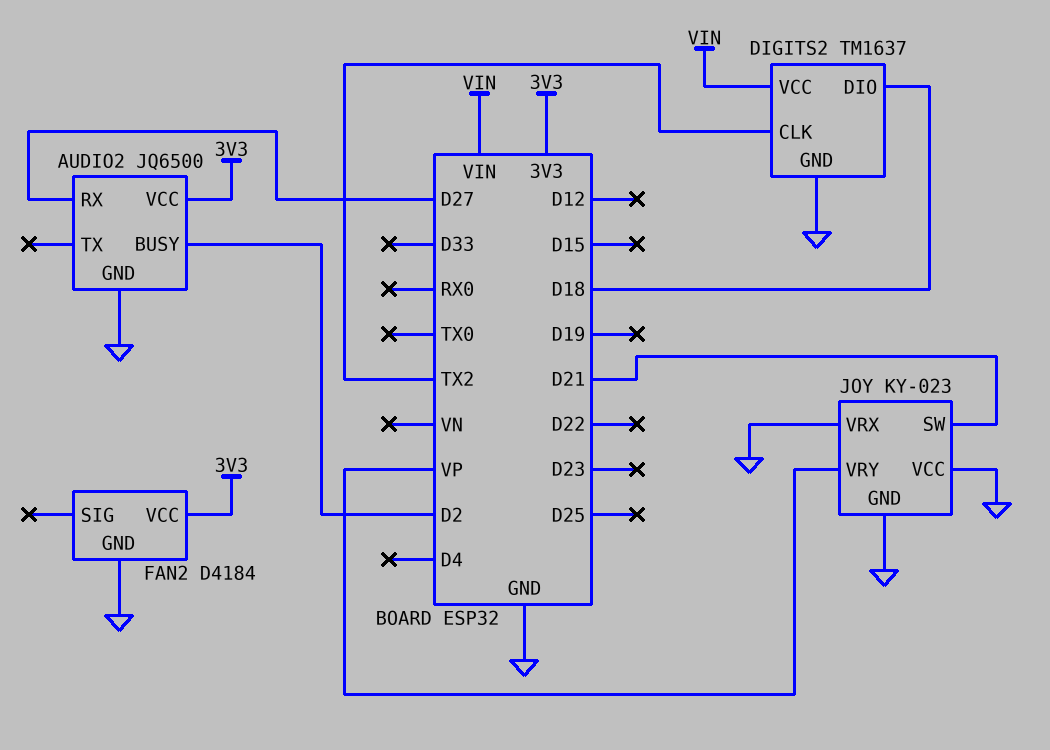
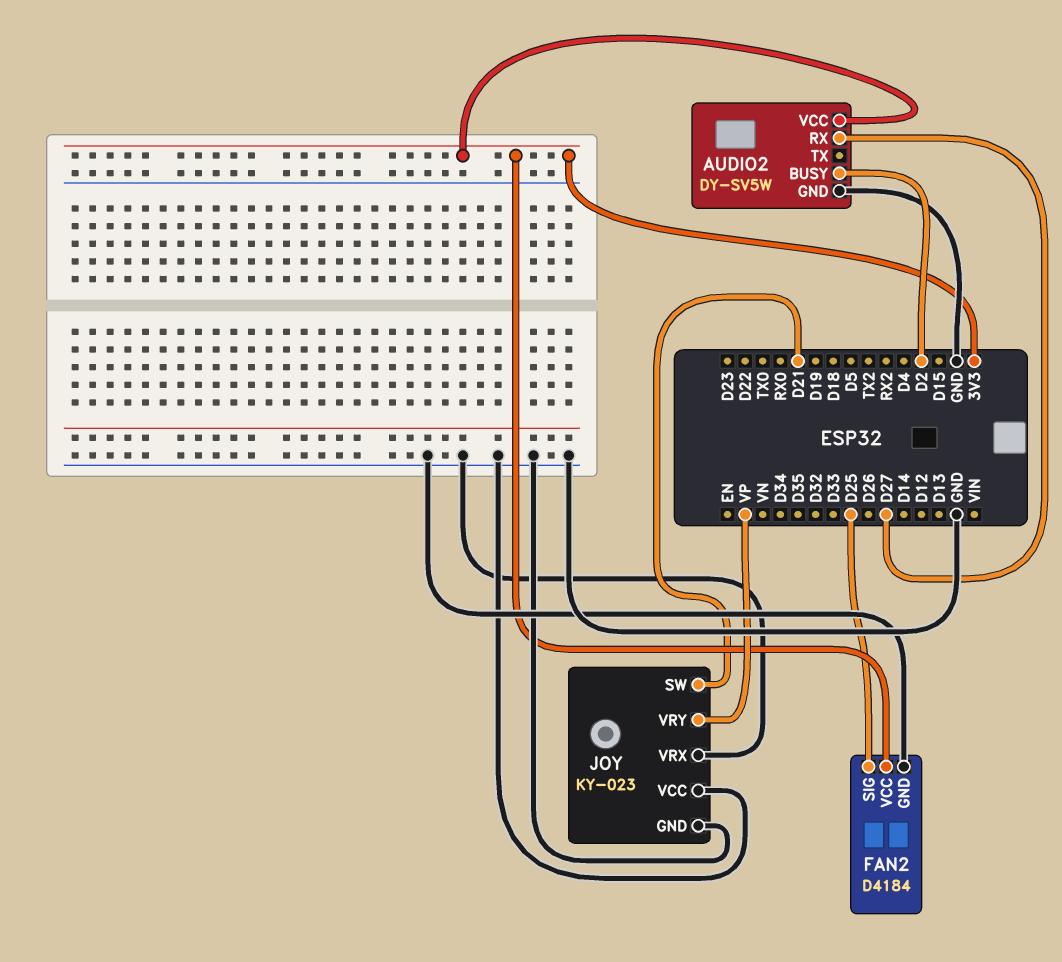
AUDIO2: JQ6500 -> DY-SV5W
DIGITS2: TM1637 -> none
DIGITS2 pin CLK: TX2 -> none
DIGITS2 pin DIO: D18 -> none
DIGITS2 pin GND: GND -> none
DIGITS2 pin VCC: VIN -> none
FAN2 pin SIG: none -> D25

